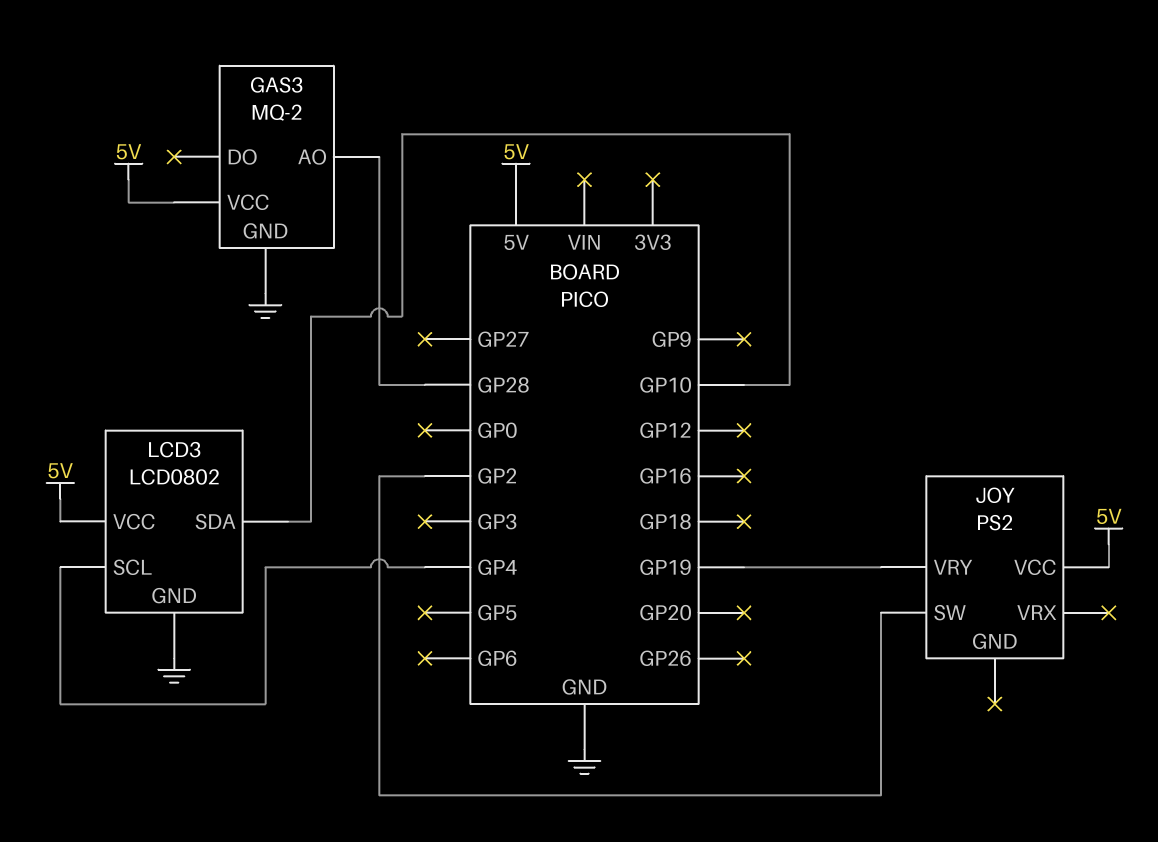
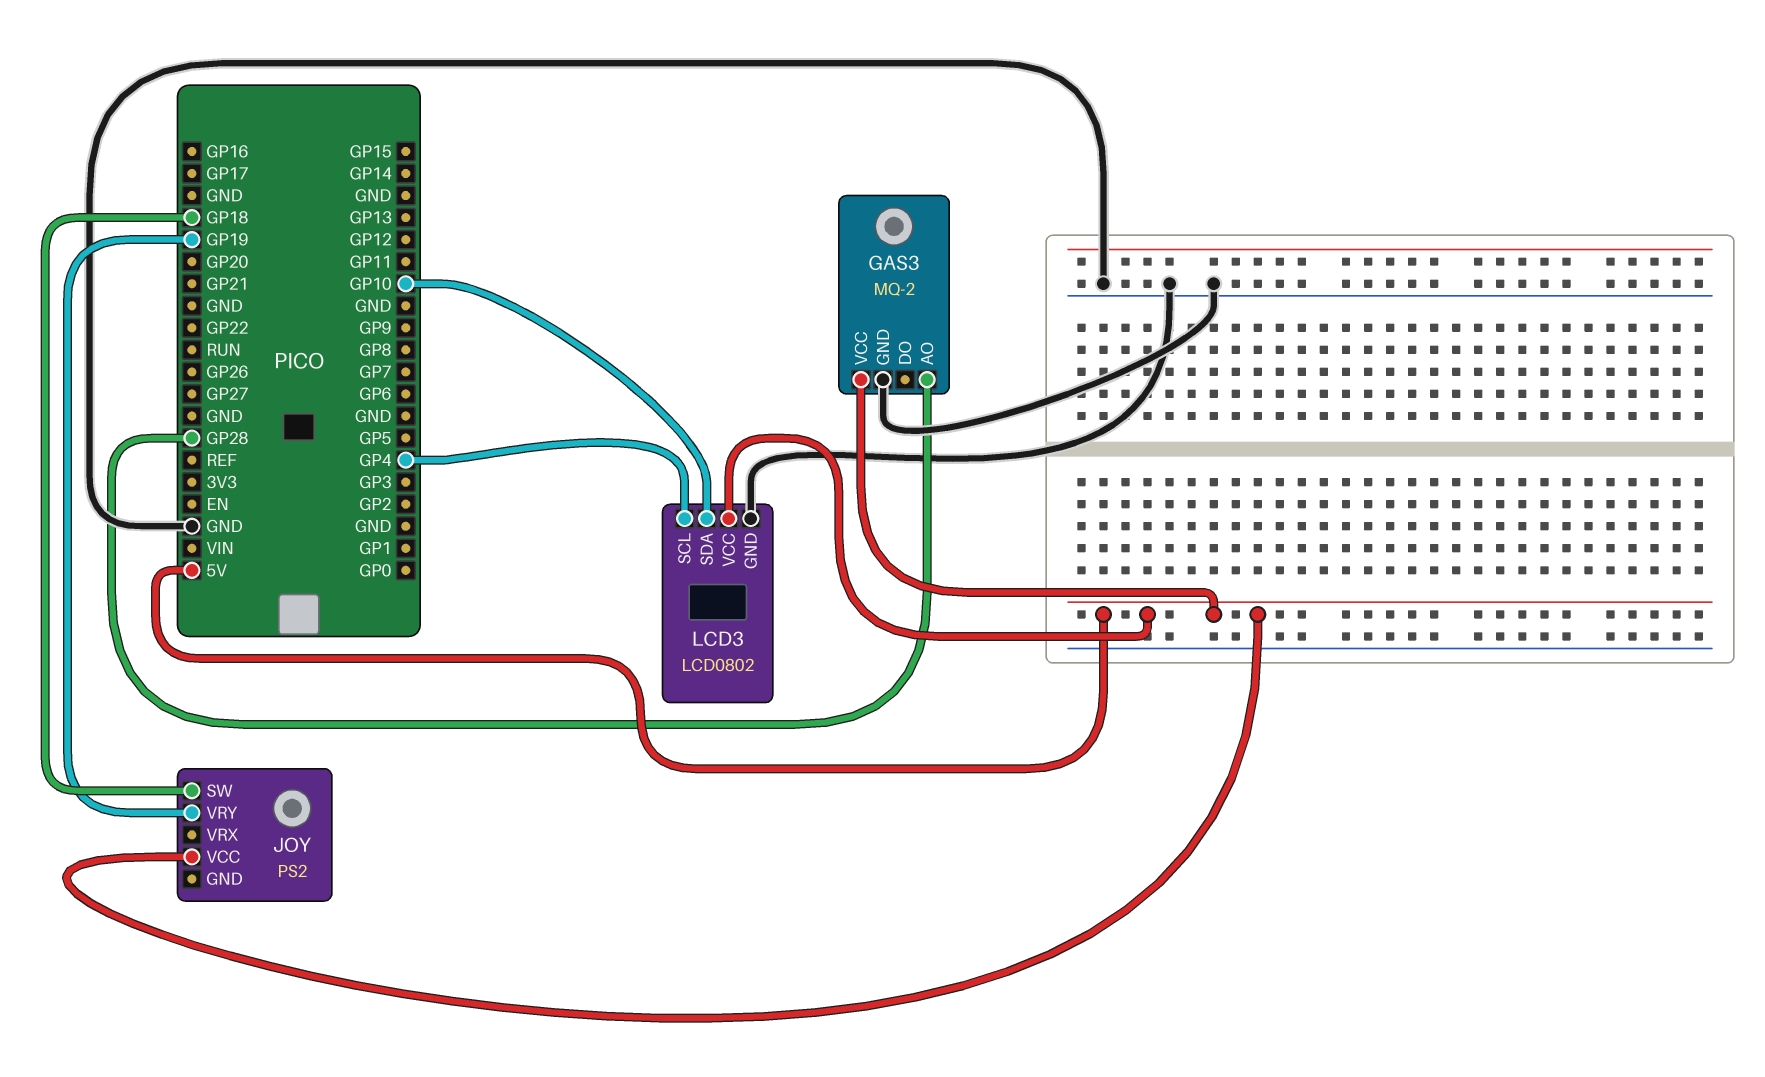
JOY pin SW: GP2 -> GP18

